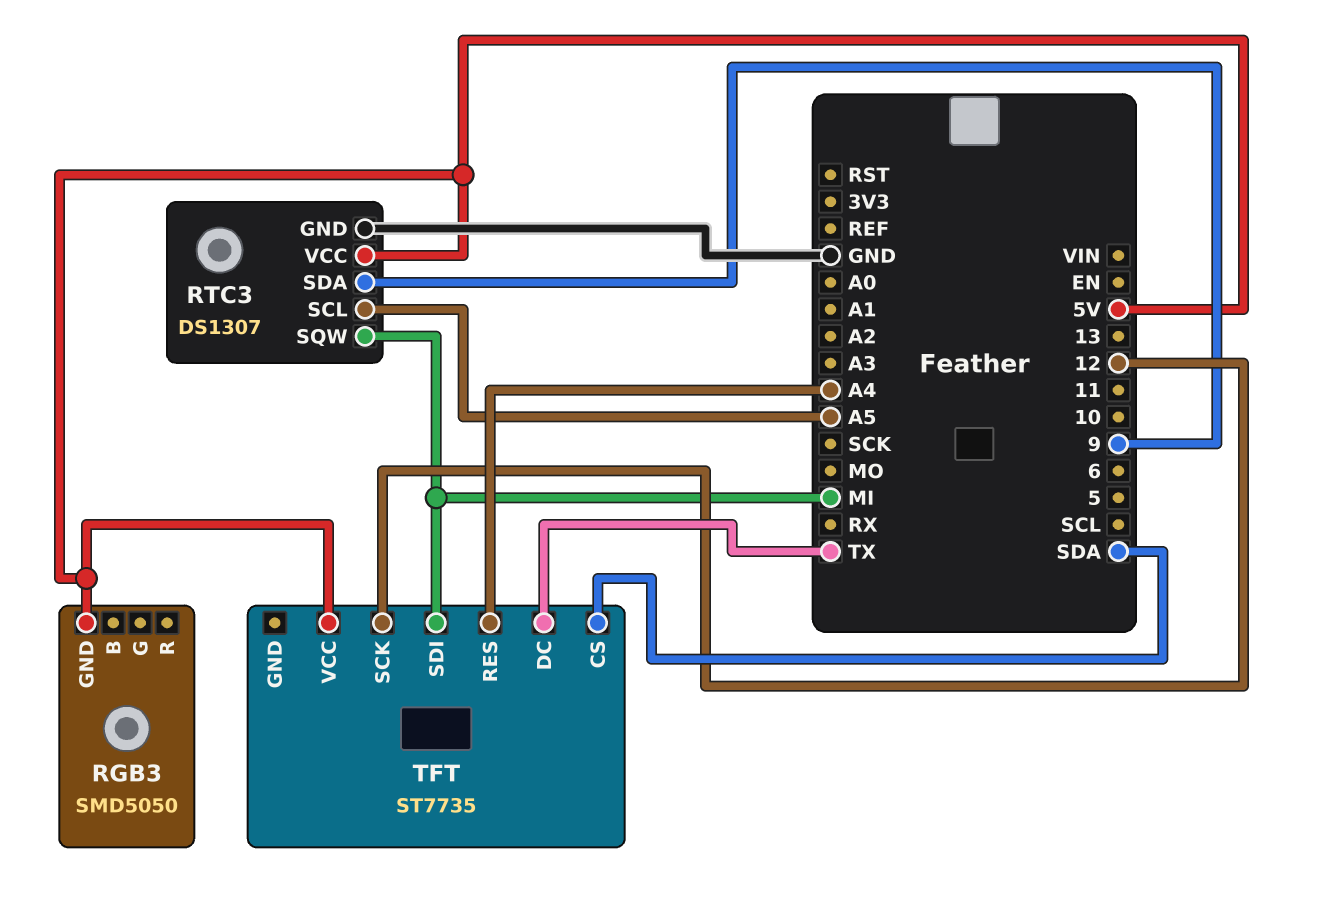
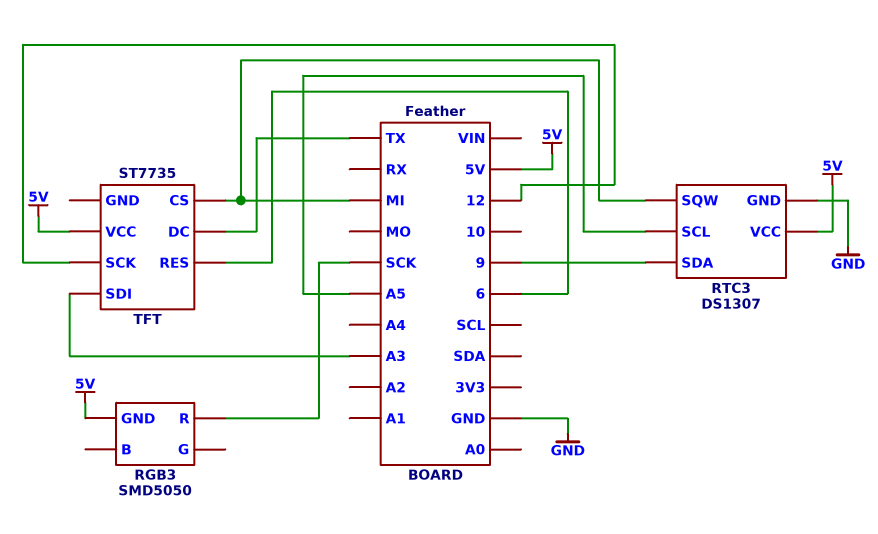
RGB3 pin R: none -> SCK
TFT pin CS: SDA -> MI
TFT pin RES: A4 -> 6
TFT pin SDI: MI -> A3

